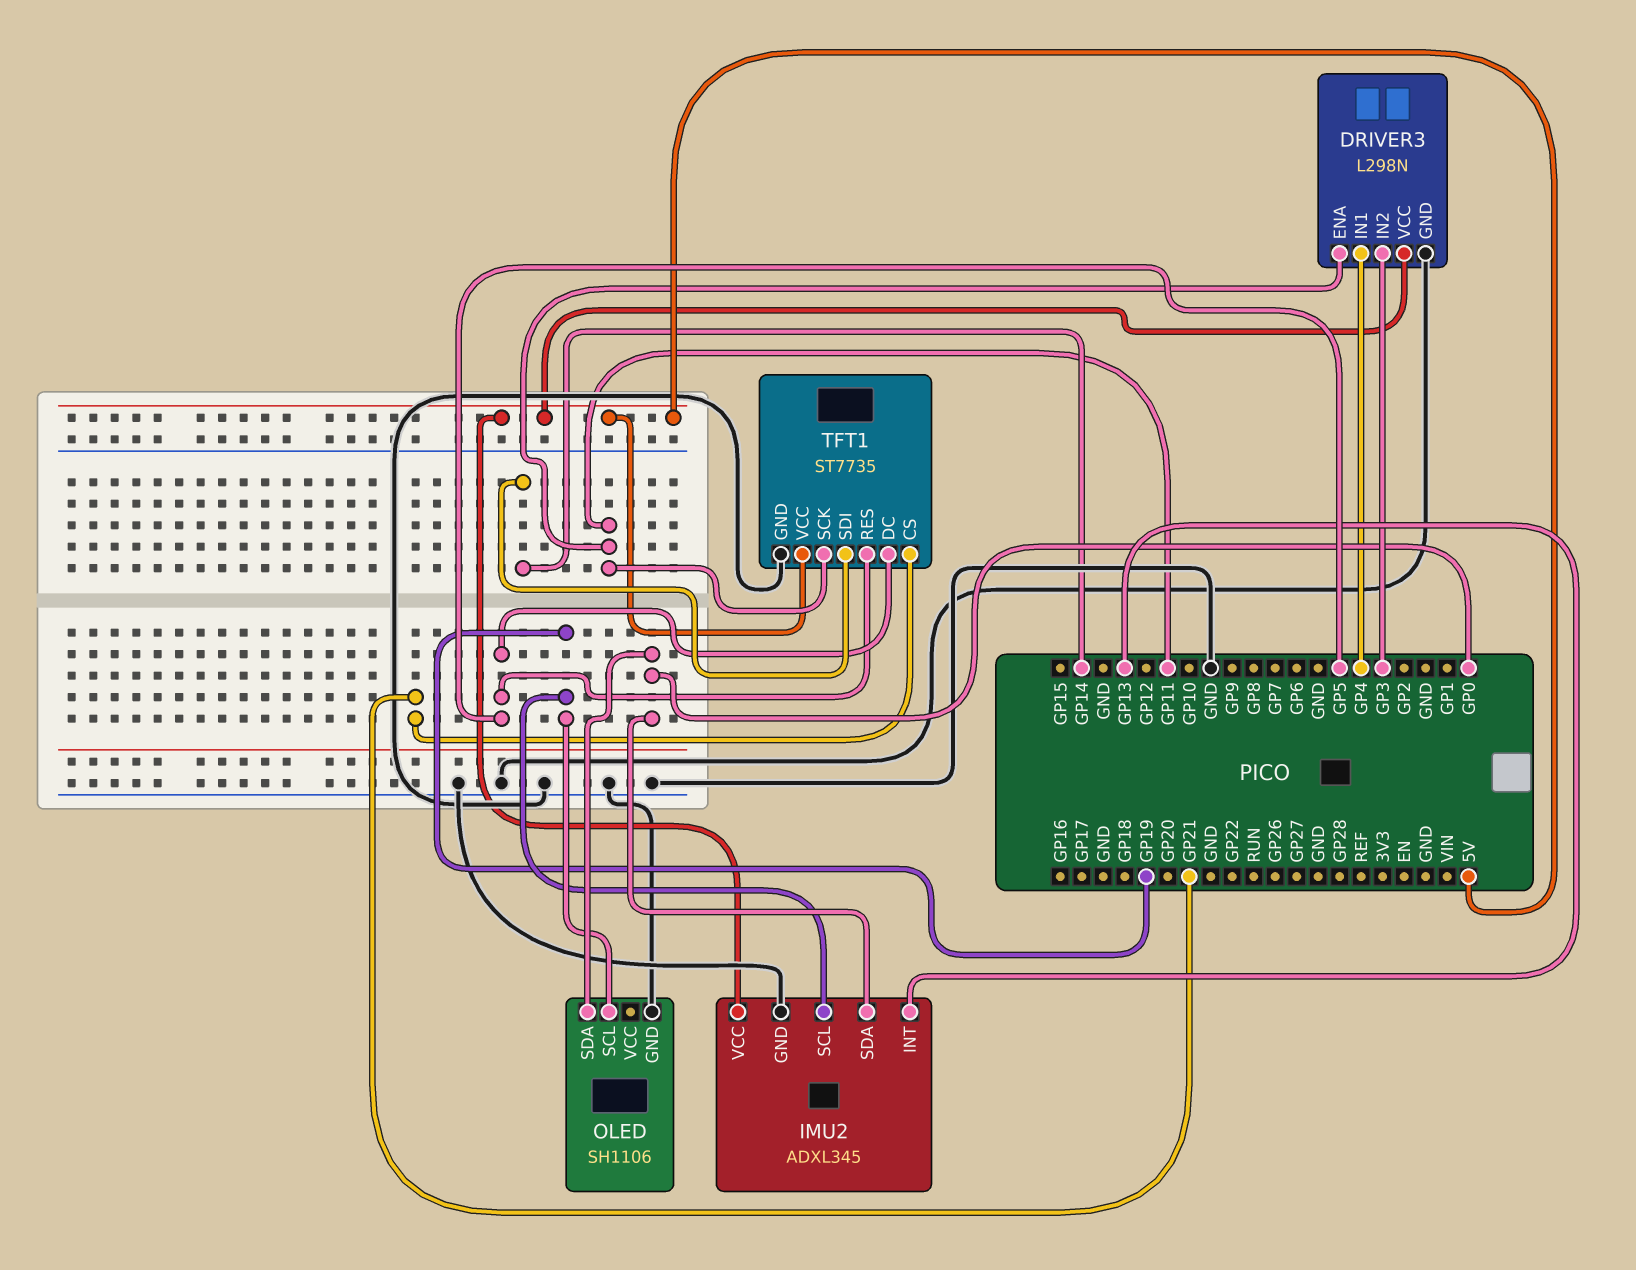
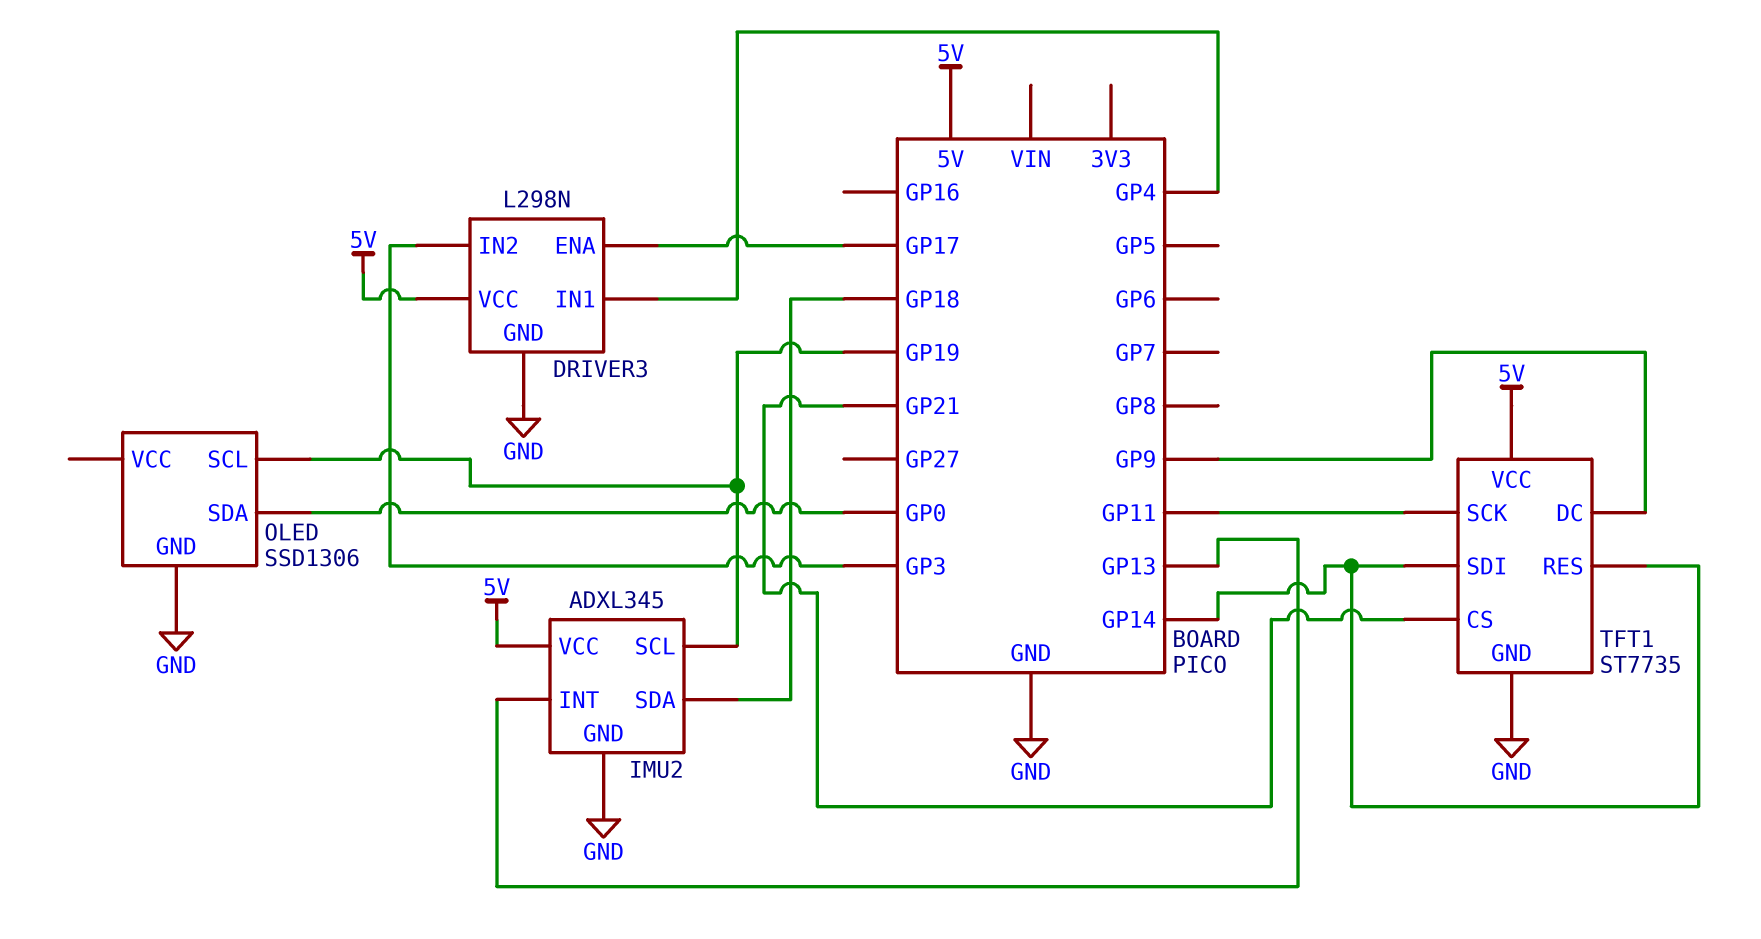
DRIVER3 pin ENA: GP11 -> GP17
IMU2 pin SDA: GP0 -> GP18
OLED: SH1106 -> SSD1306
TFT1 pin DC: GP5 -> GP9
TFT1 pin RES: GP5 -> GP14

